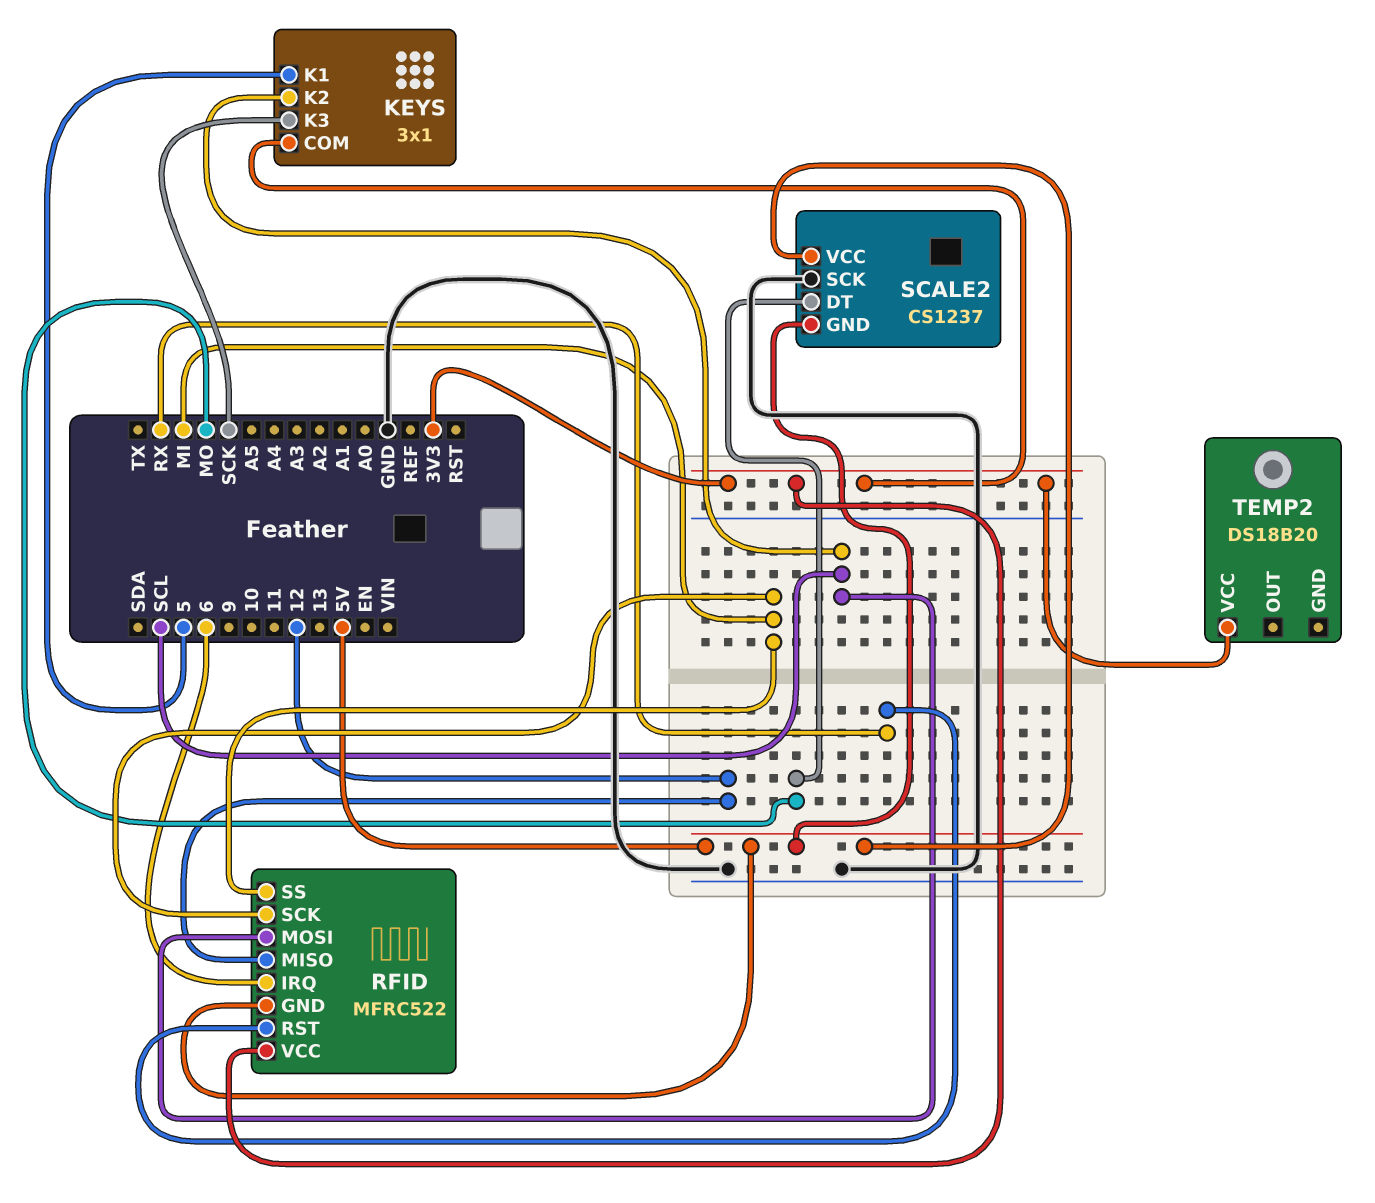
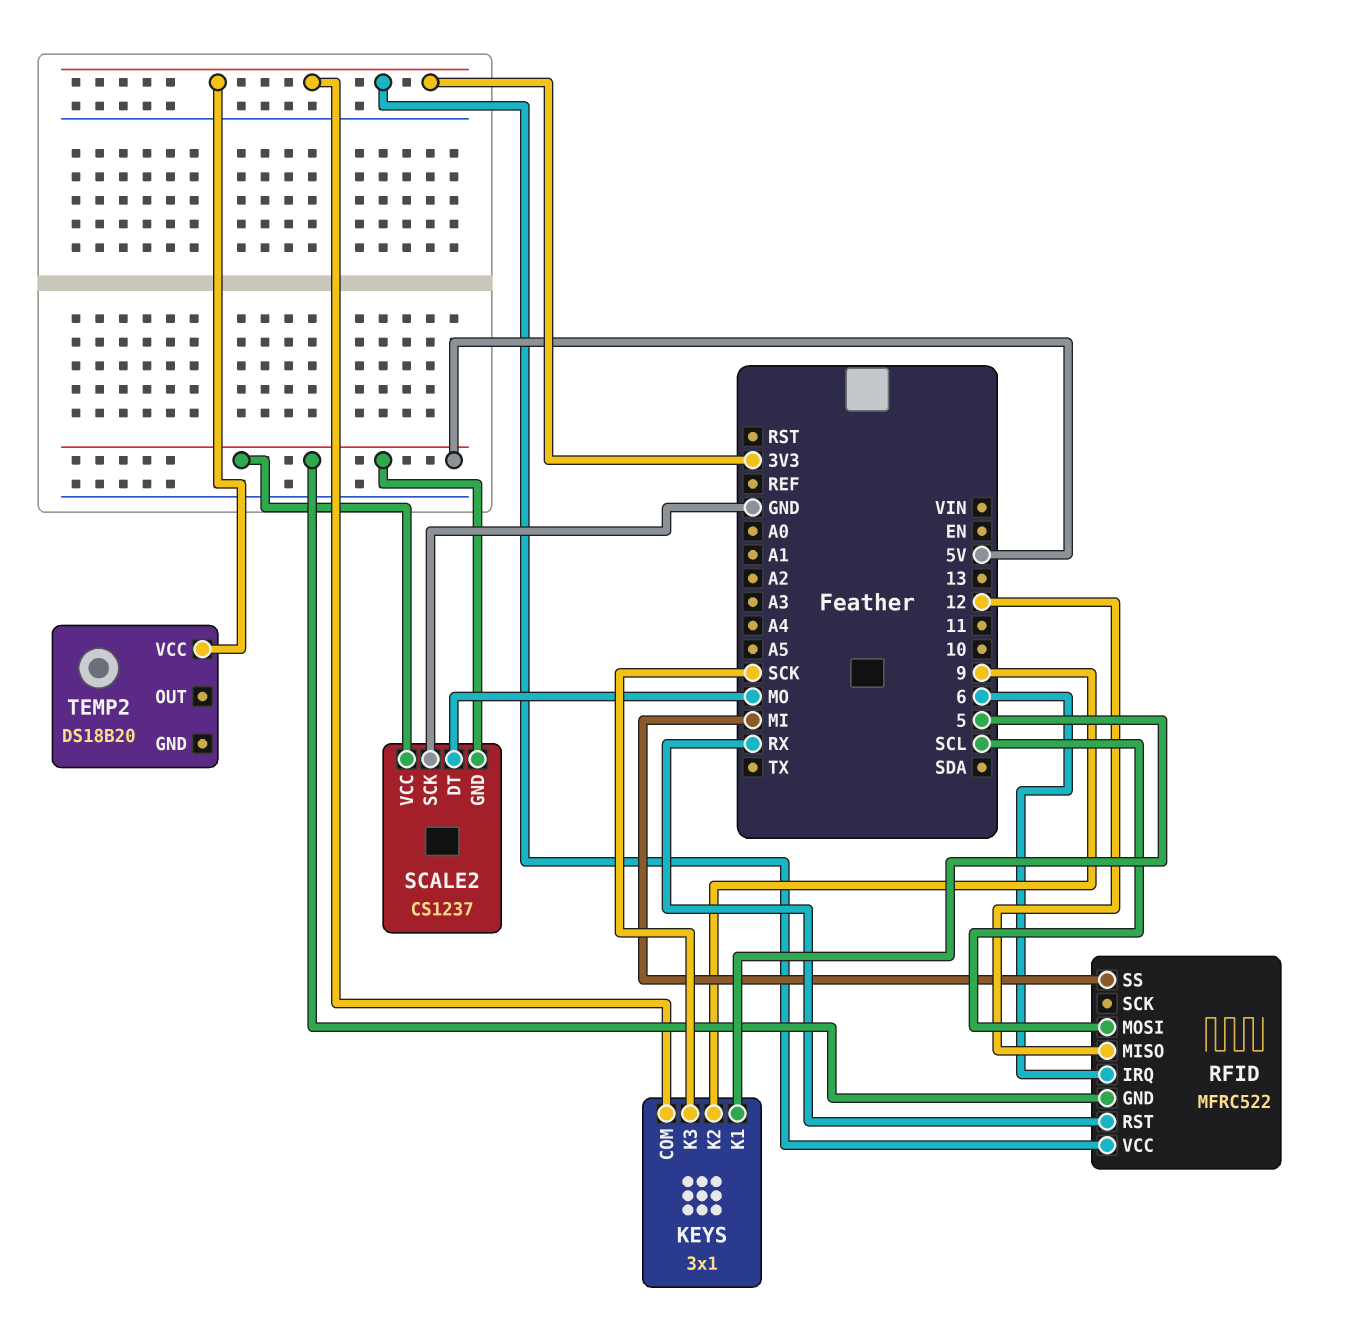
KEYS pin K2: SCL -> 9
RFID pin SCK: MI -> none

